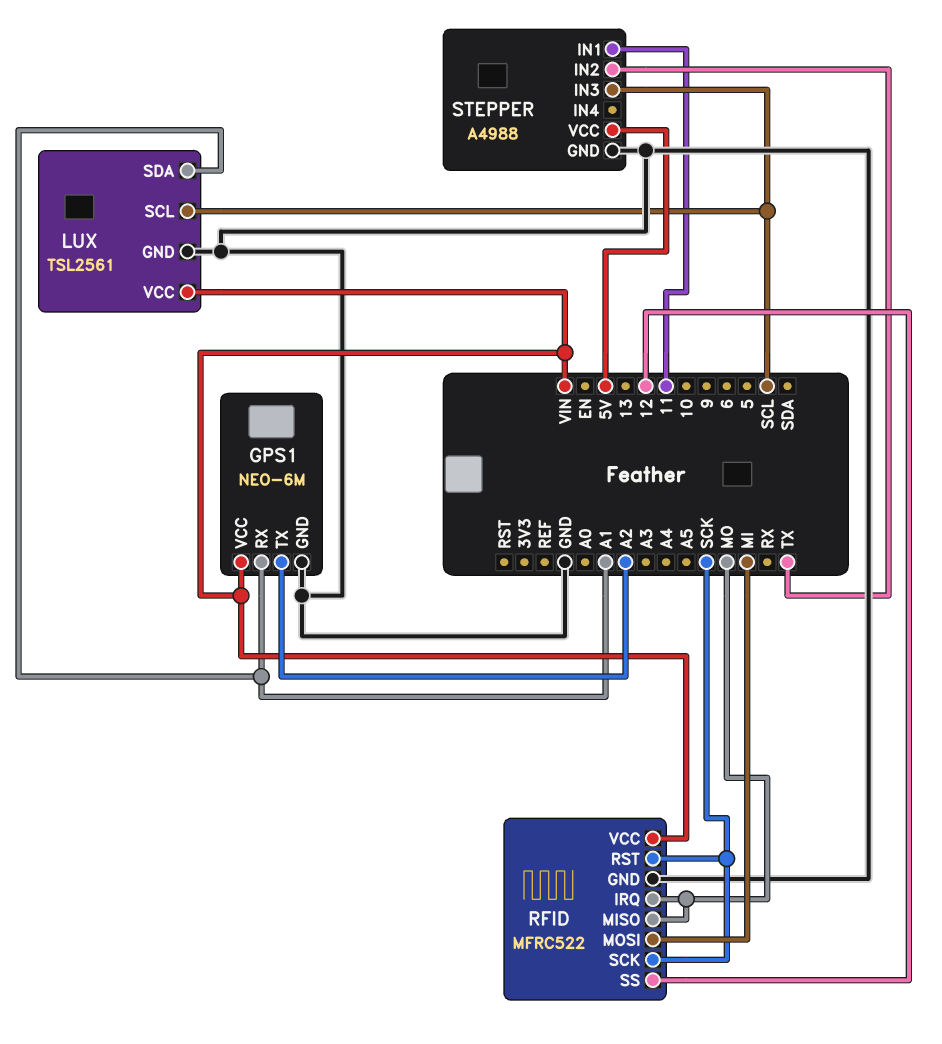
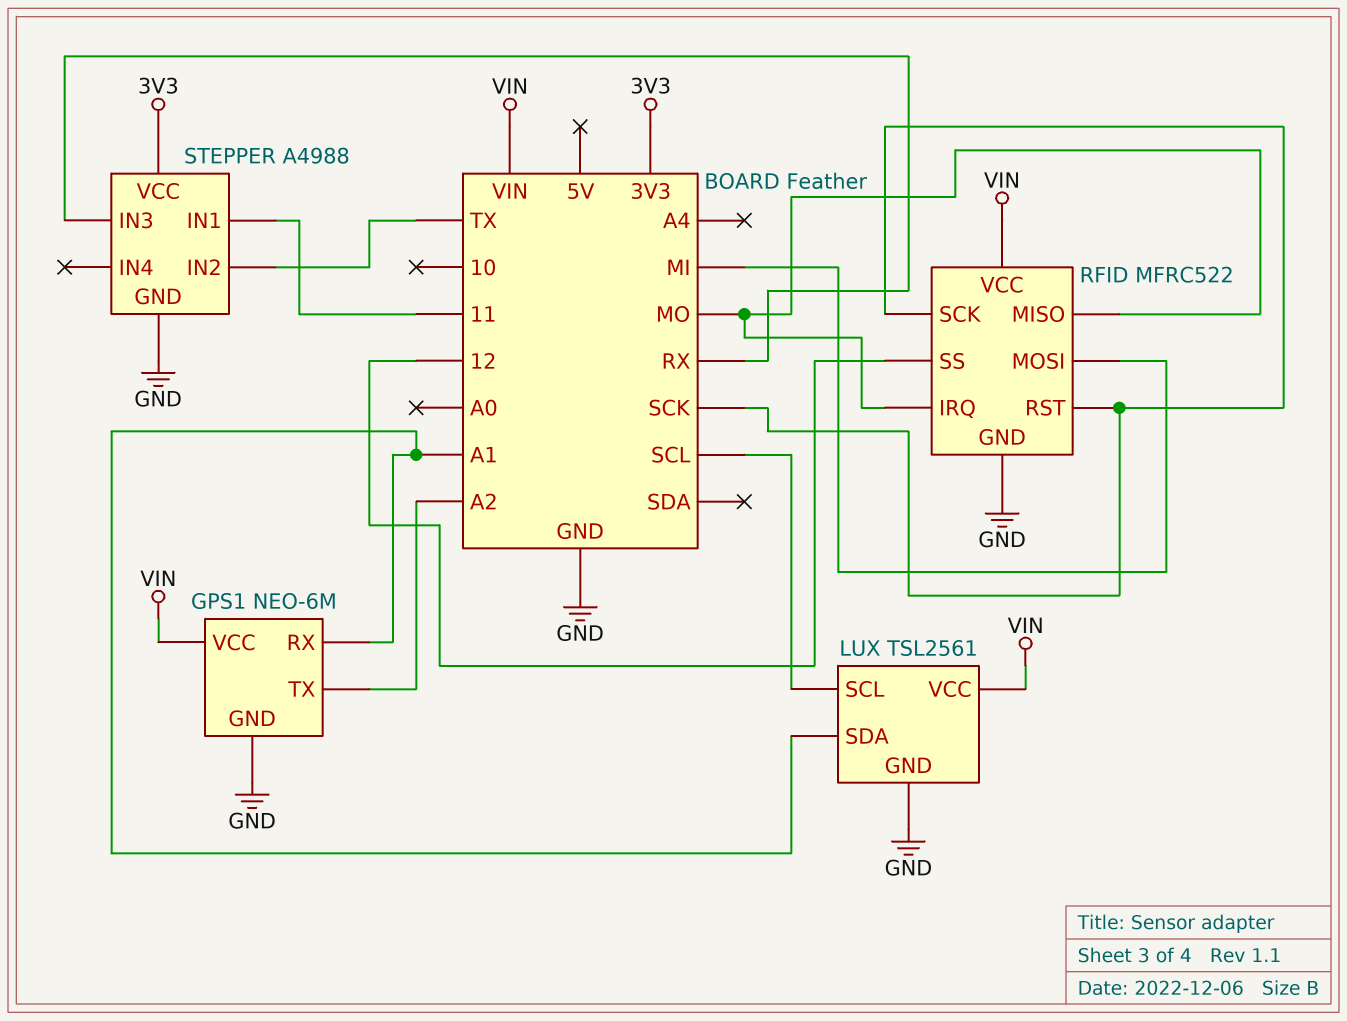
STEPPER pin IN3: SCL -> RX
STEPPER pin VCC: 5V -> 3V3

